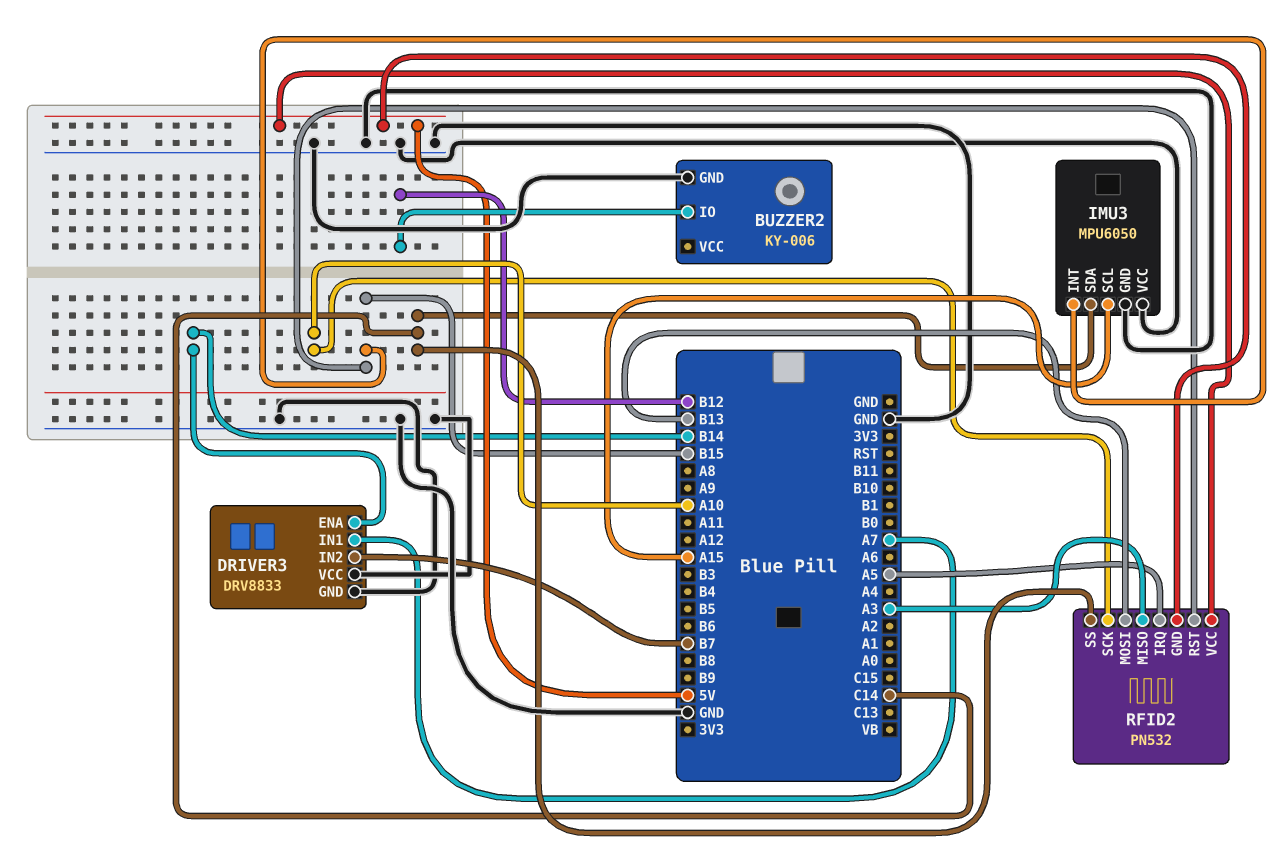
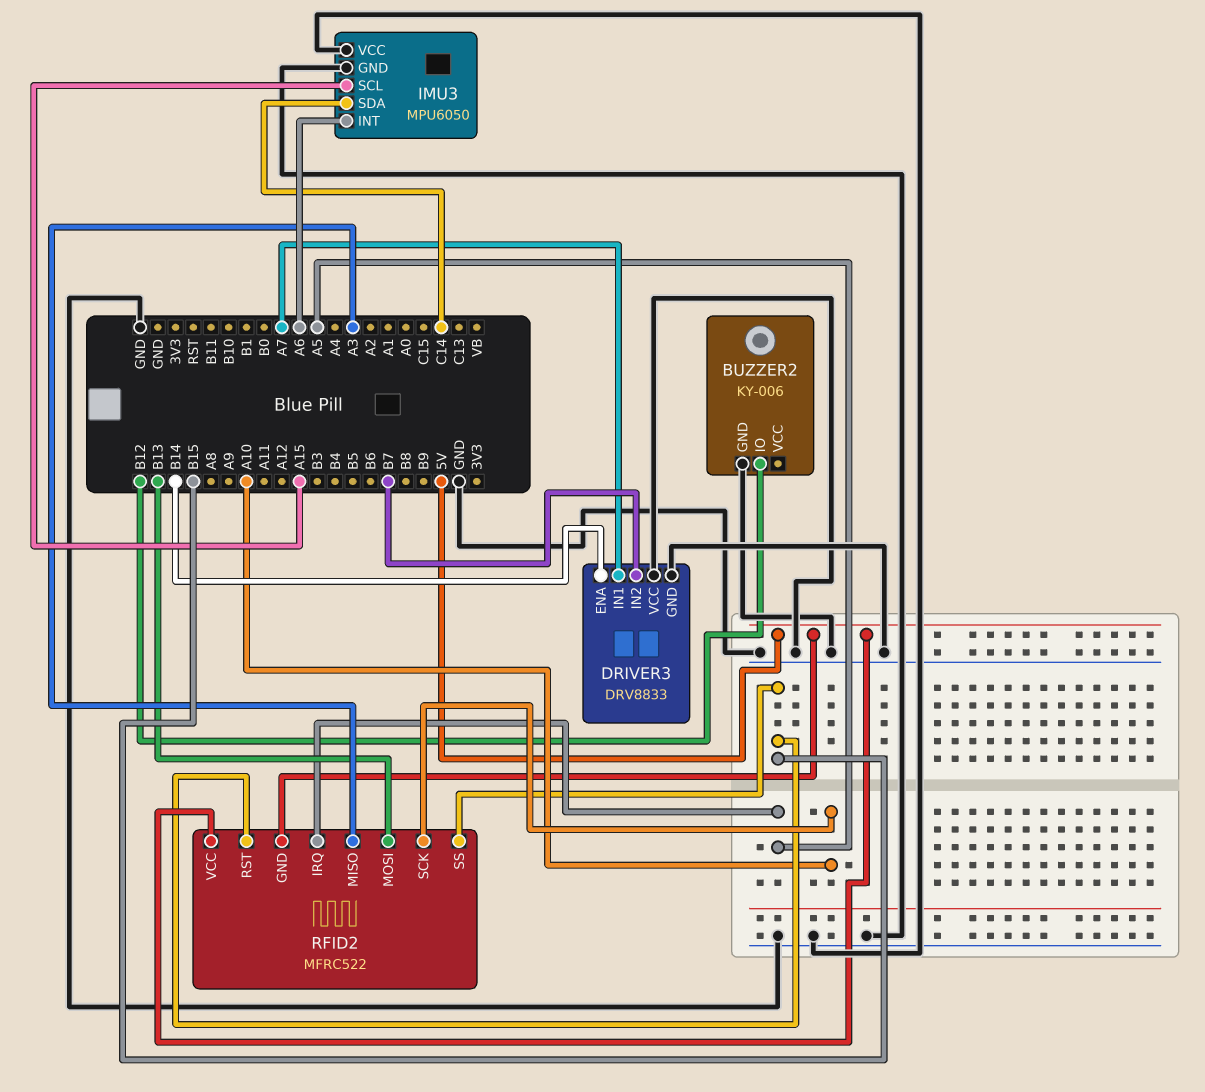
IMU3 pin INT: B15 -> A6
RFID2: PN532 -> MFRC522
RFID2 pin SS: C14 -> B15

